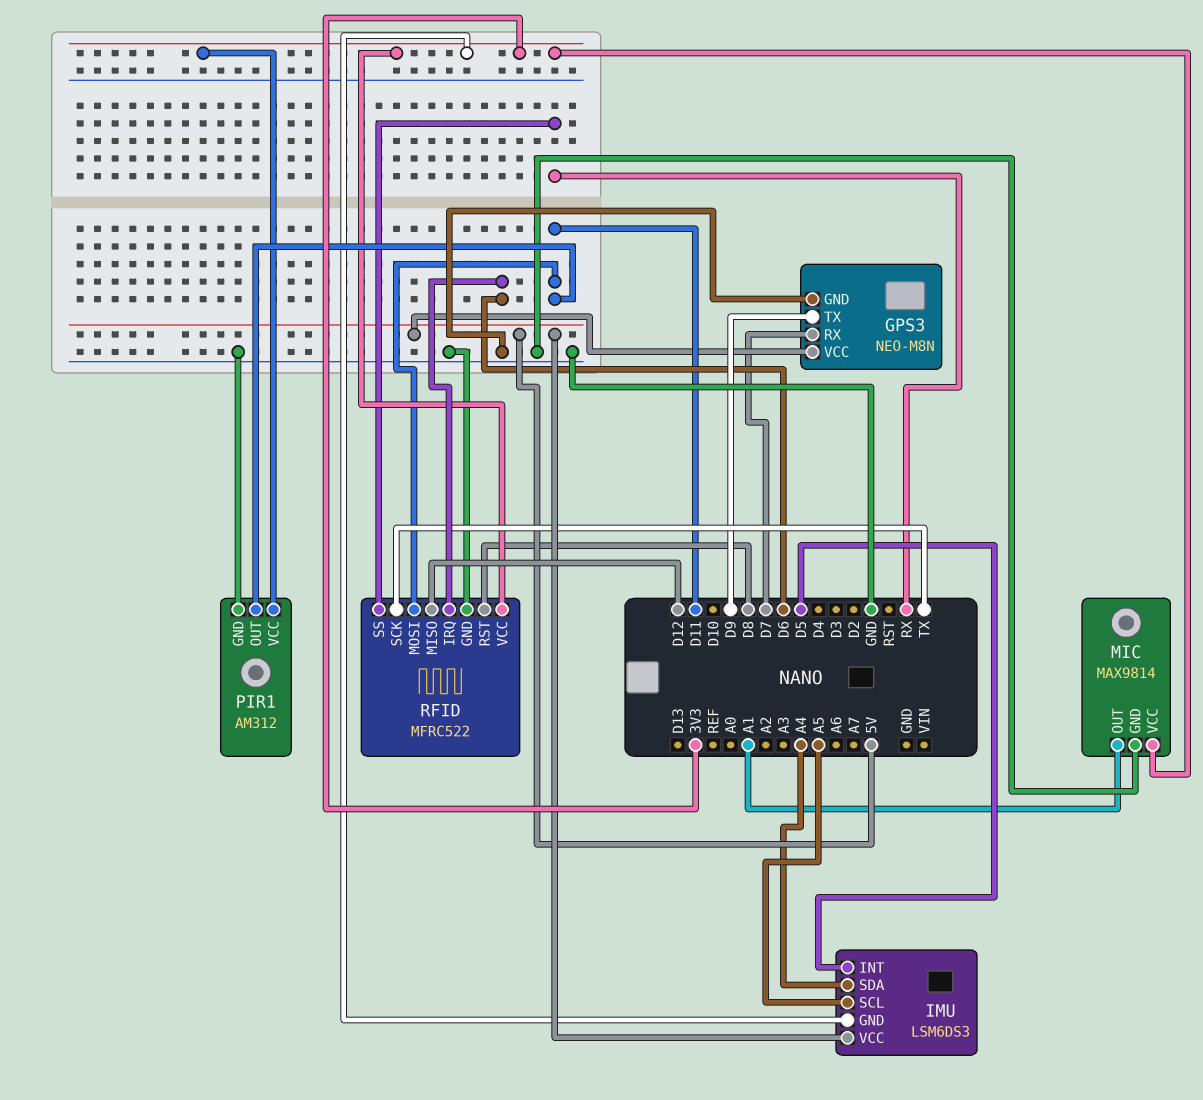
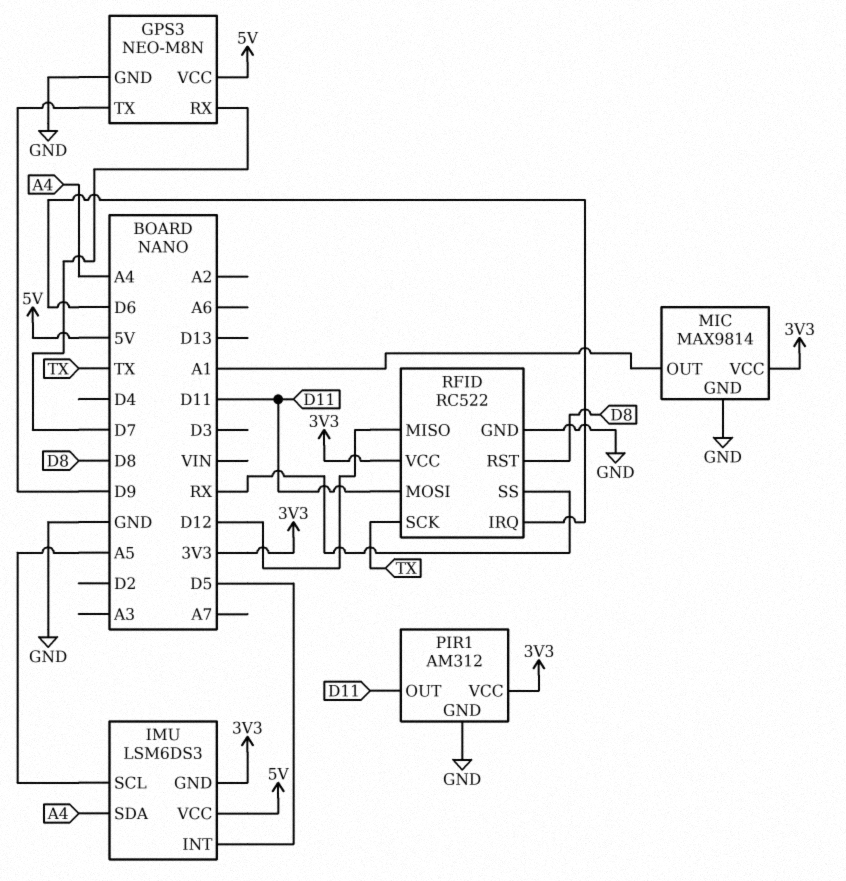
RFID: MFRC522 -> RC522

